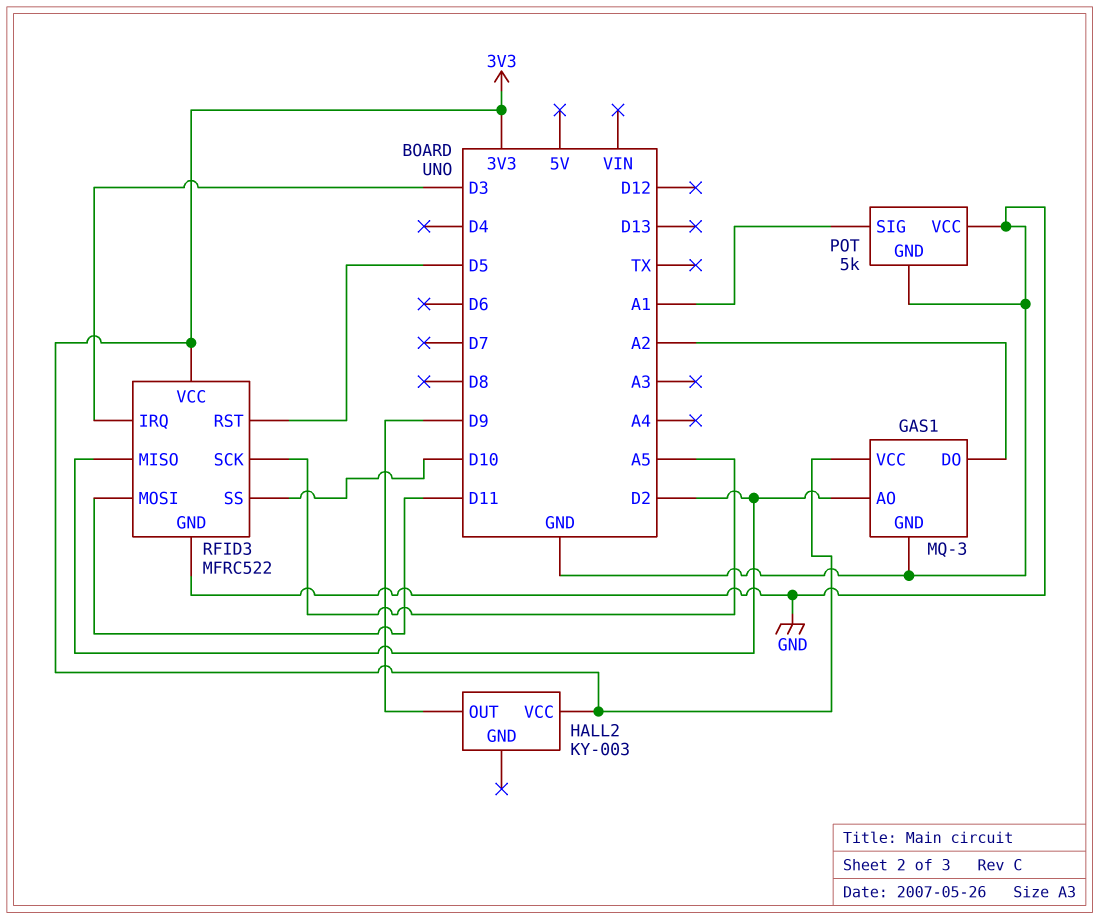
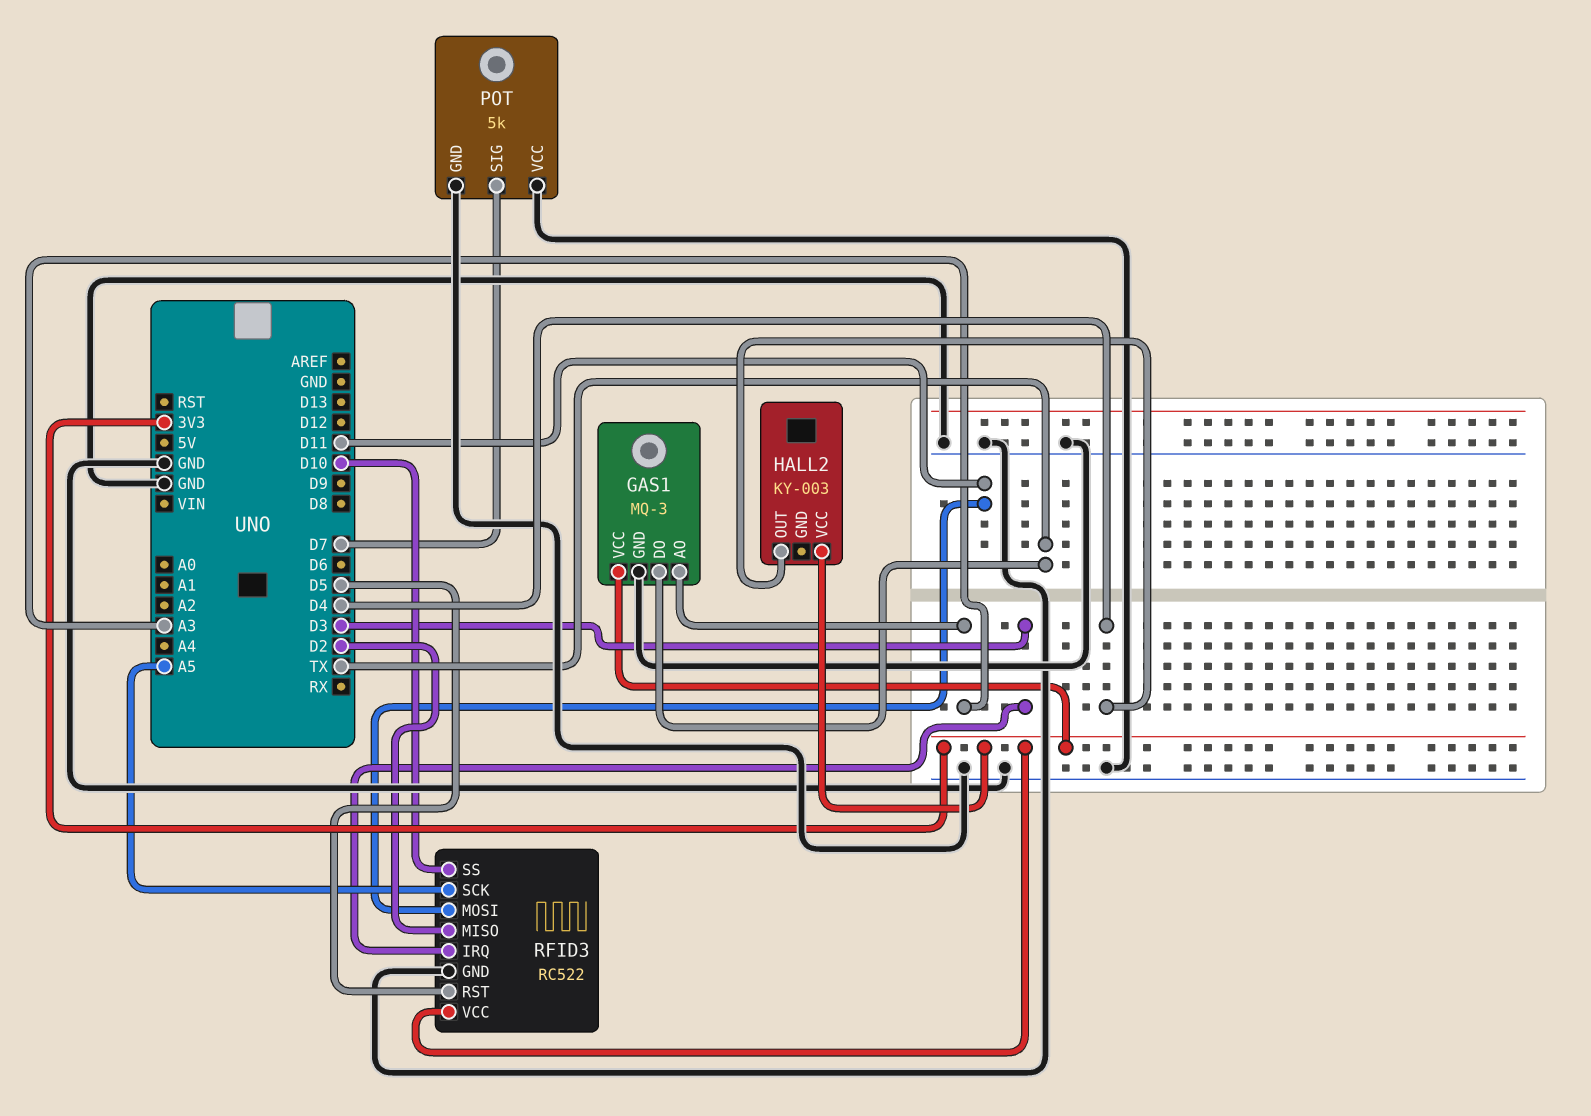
GAS1 pin AO: D2 -> A3
GAS1 pin DO: A2 -> TX
HALL2 pin OUT: D9 -> D4
POT pin SIG: A1 -> D7
RFID3: MFRC522 -> RC522

